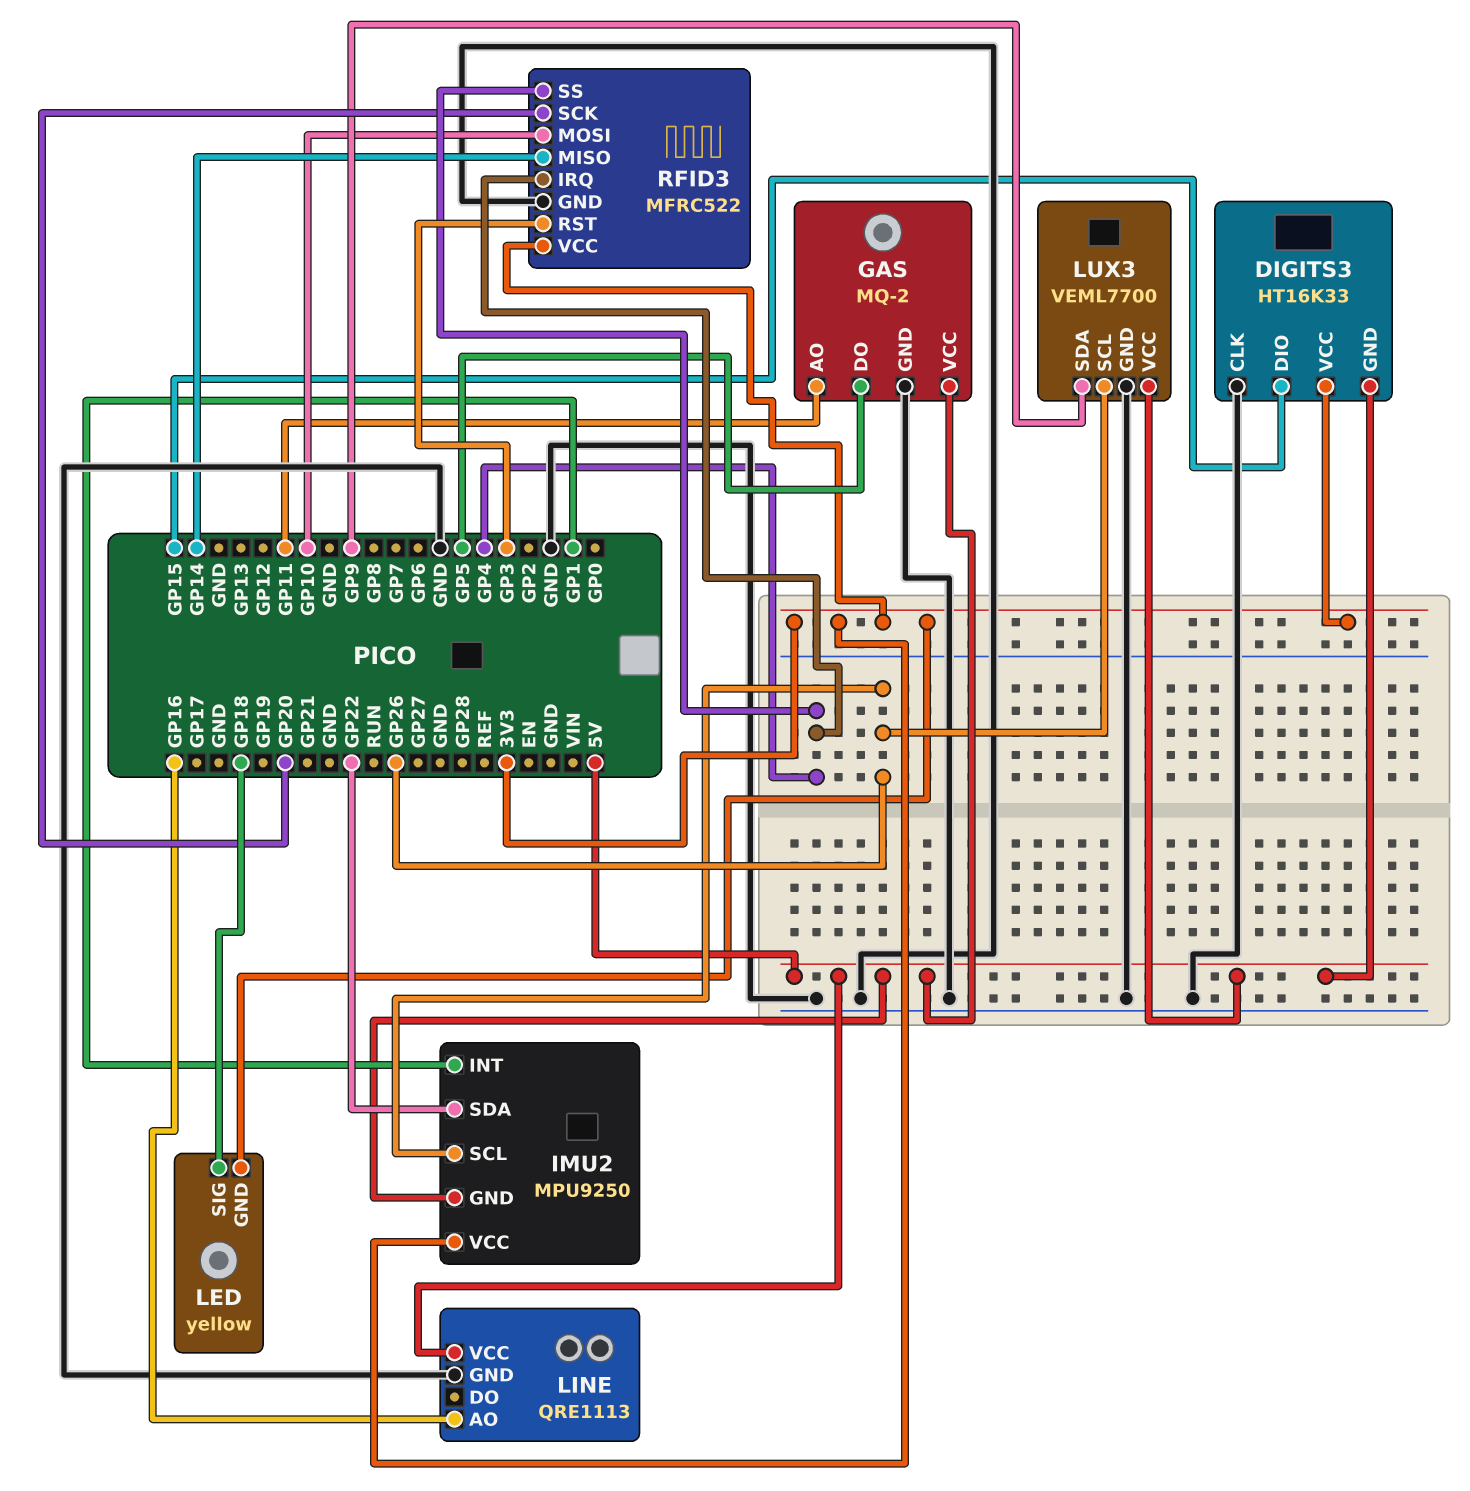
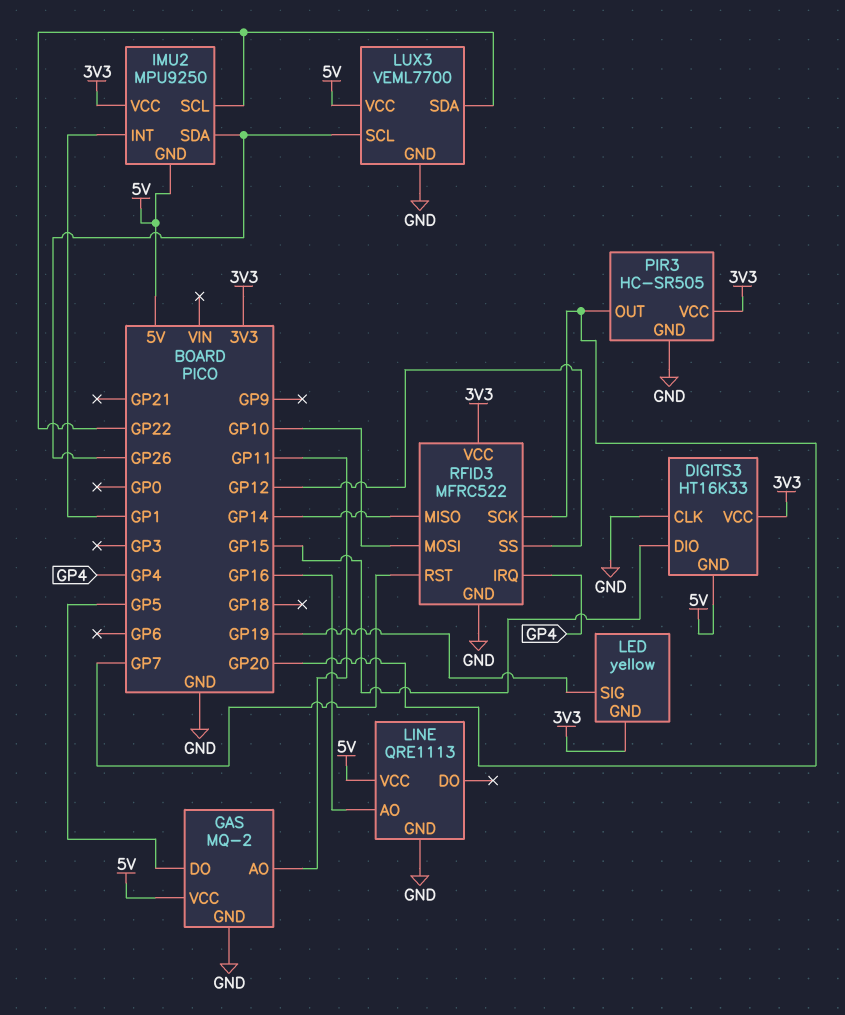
IMU2 pin SCL: GP26 -> GP22
IMU2 pin SDA: GP22 -> GP26
LED pin SIG: GP18 -> GP19
LUX3 pin SDA: GP9 -> GP22
PIR3: none -> HC-SR505
PIR3 pin GND: none -> GND
PIR3 pin OUT: none -> GP20
PIR3 pin VCC: none -> 3V3
RFID3 pin RST: GP3 -> GP7
RFID3 pin SS: GP4 -> GP12

